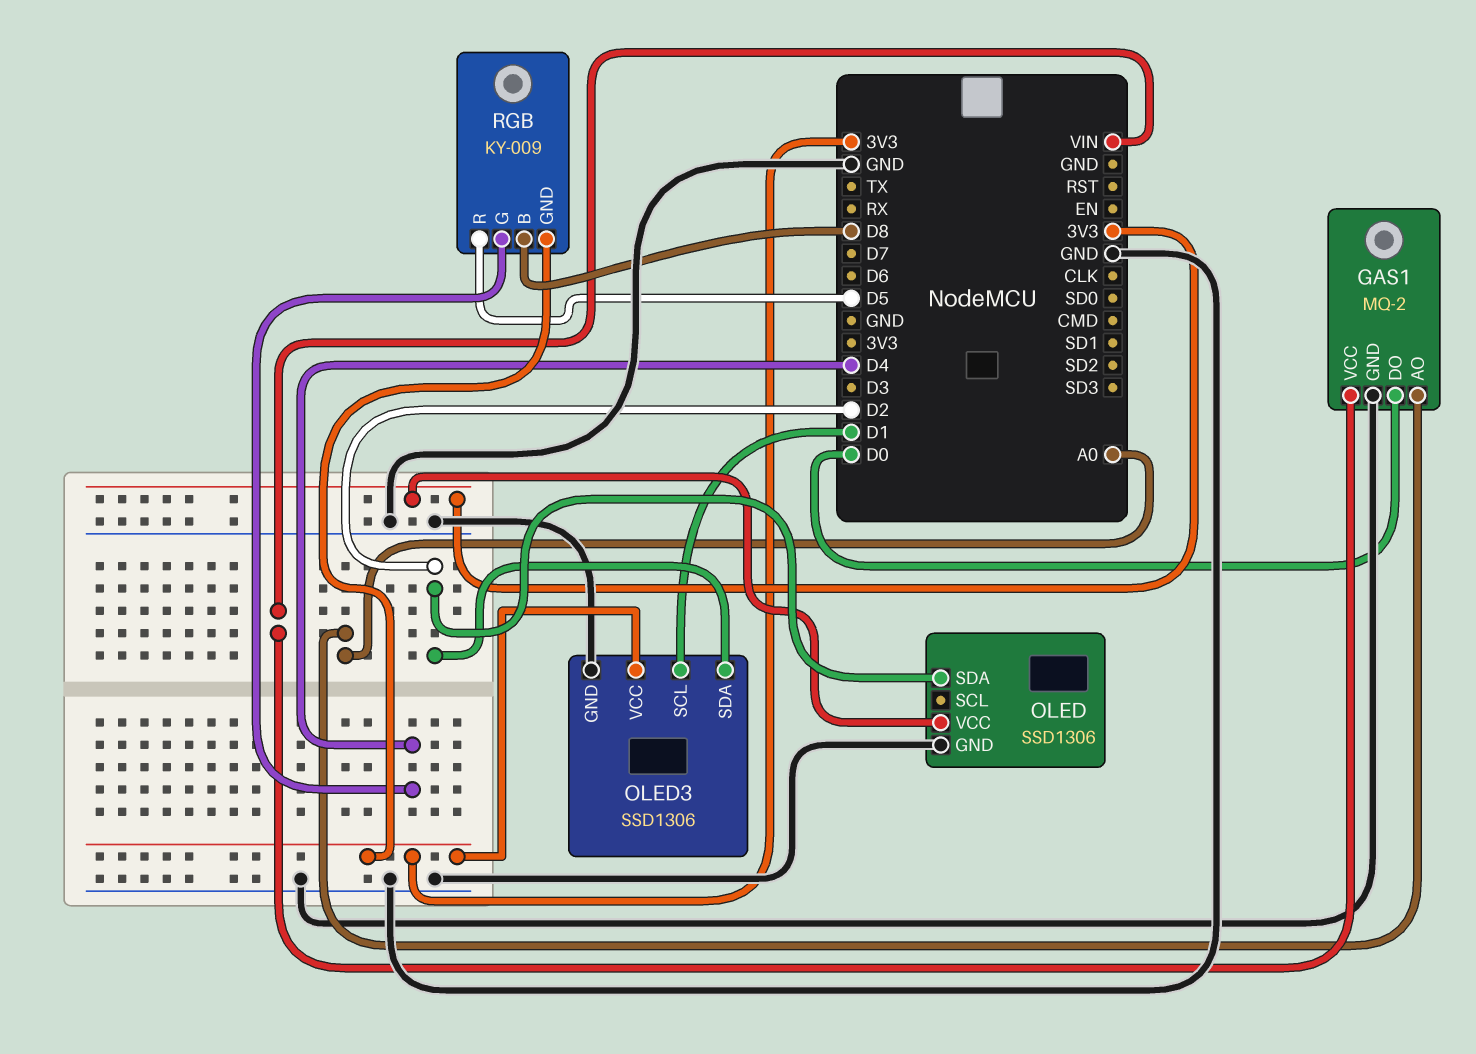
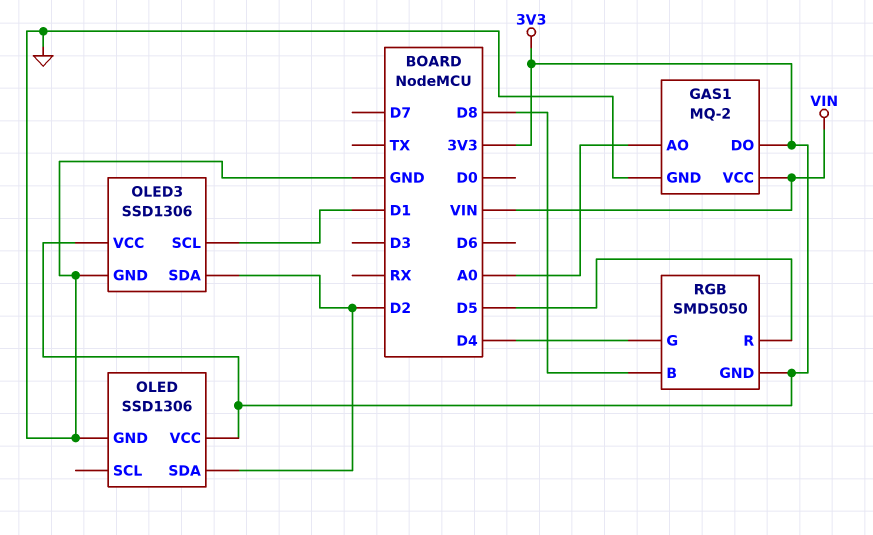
GAS1 pin DO: D0 -> 3V3
RGB: KY-009 -> SMD5050

